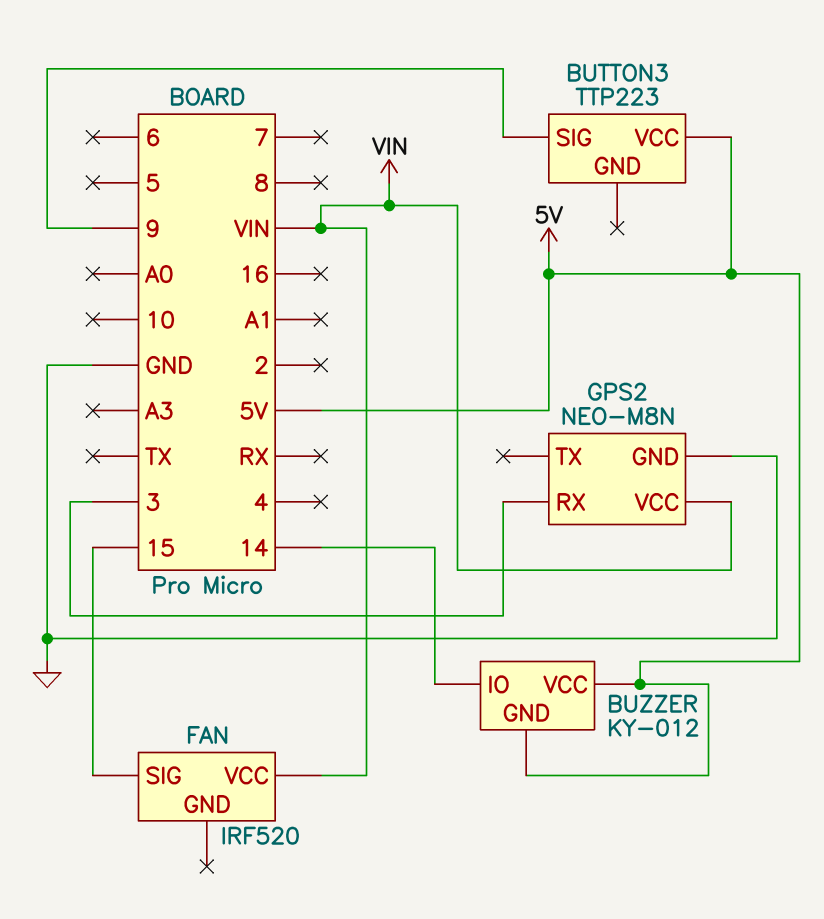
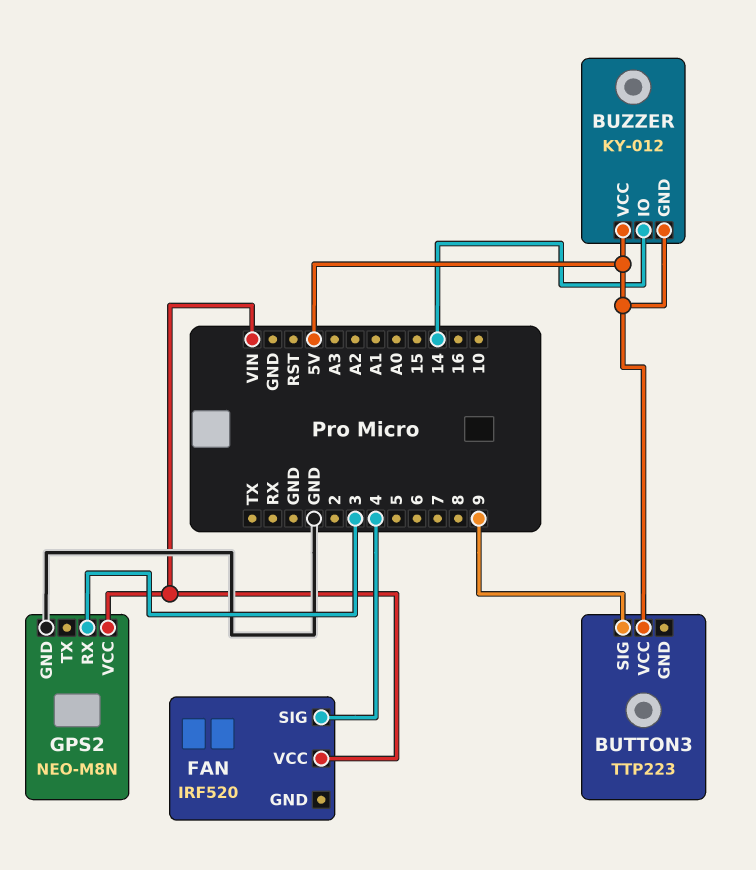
FAN pin SIG: 15 -> 4

